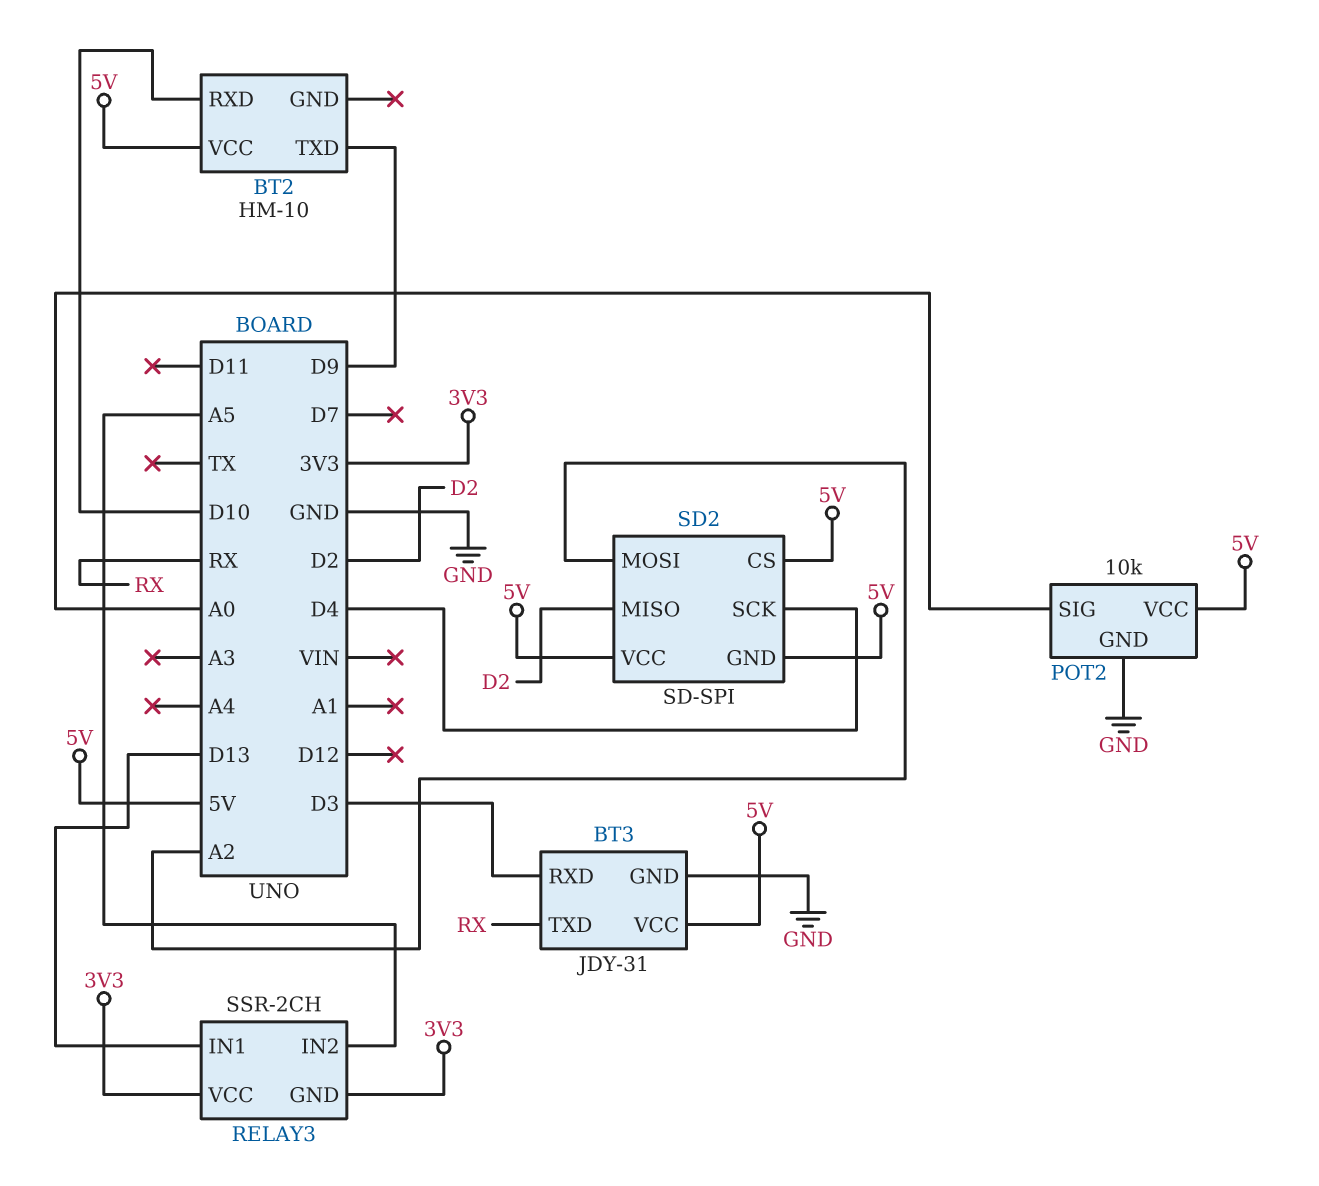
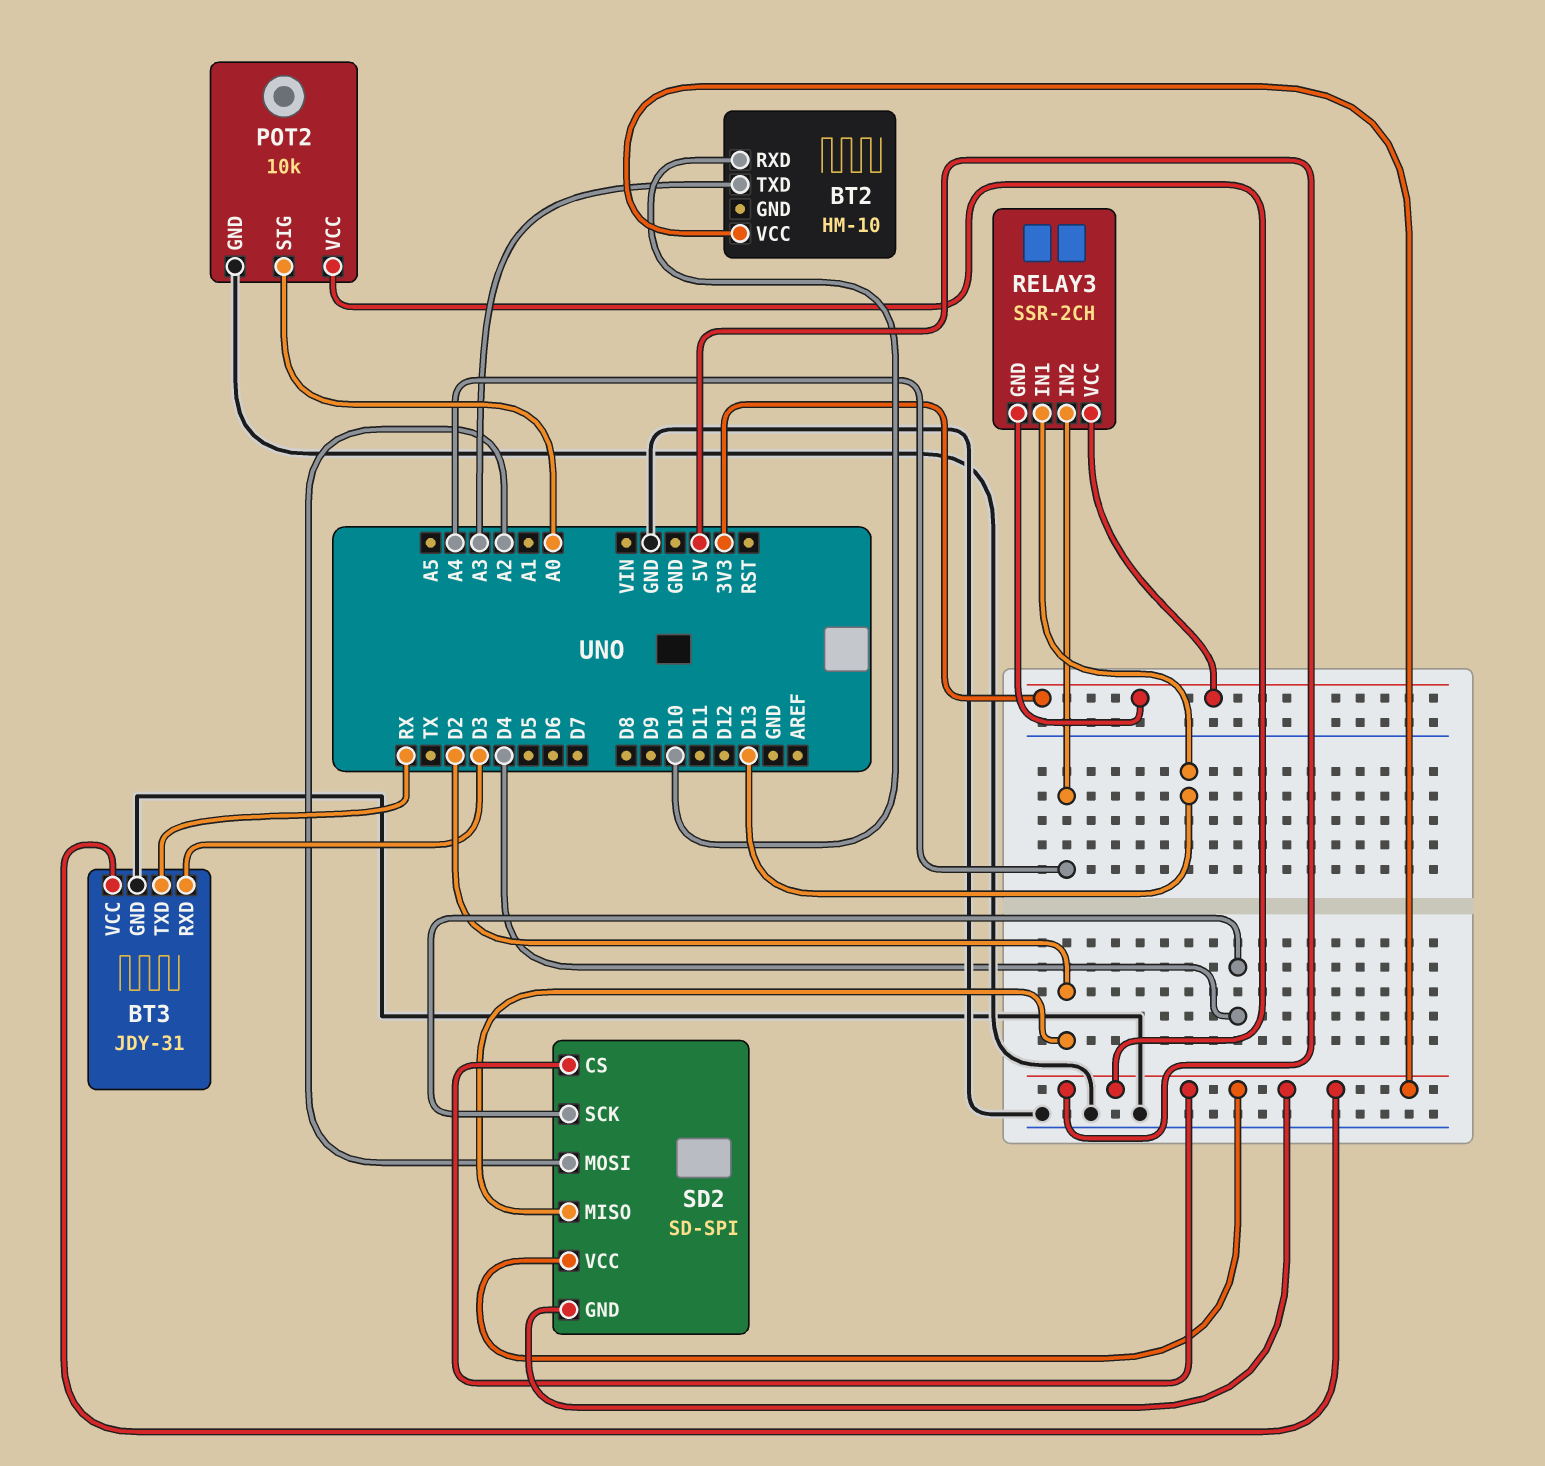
BT2 pin TXD: D9 -> A3
RELAY3 pin IN2: A5 -> A4

